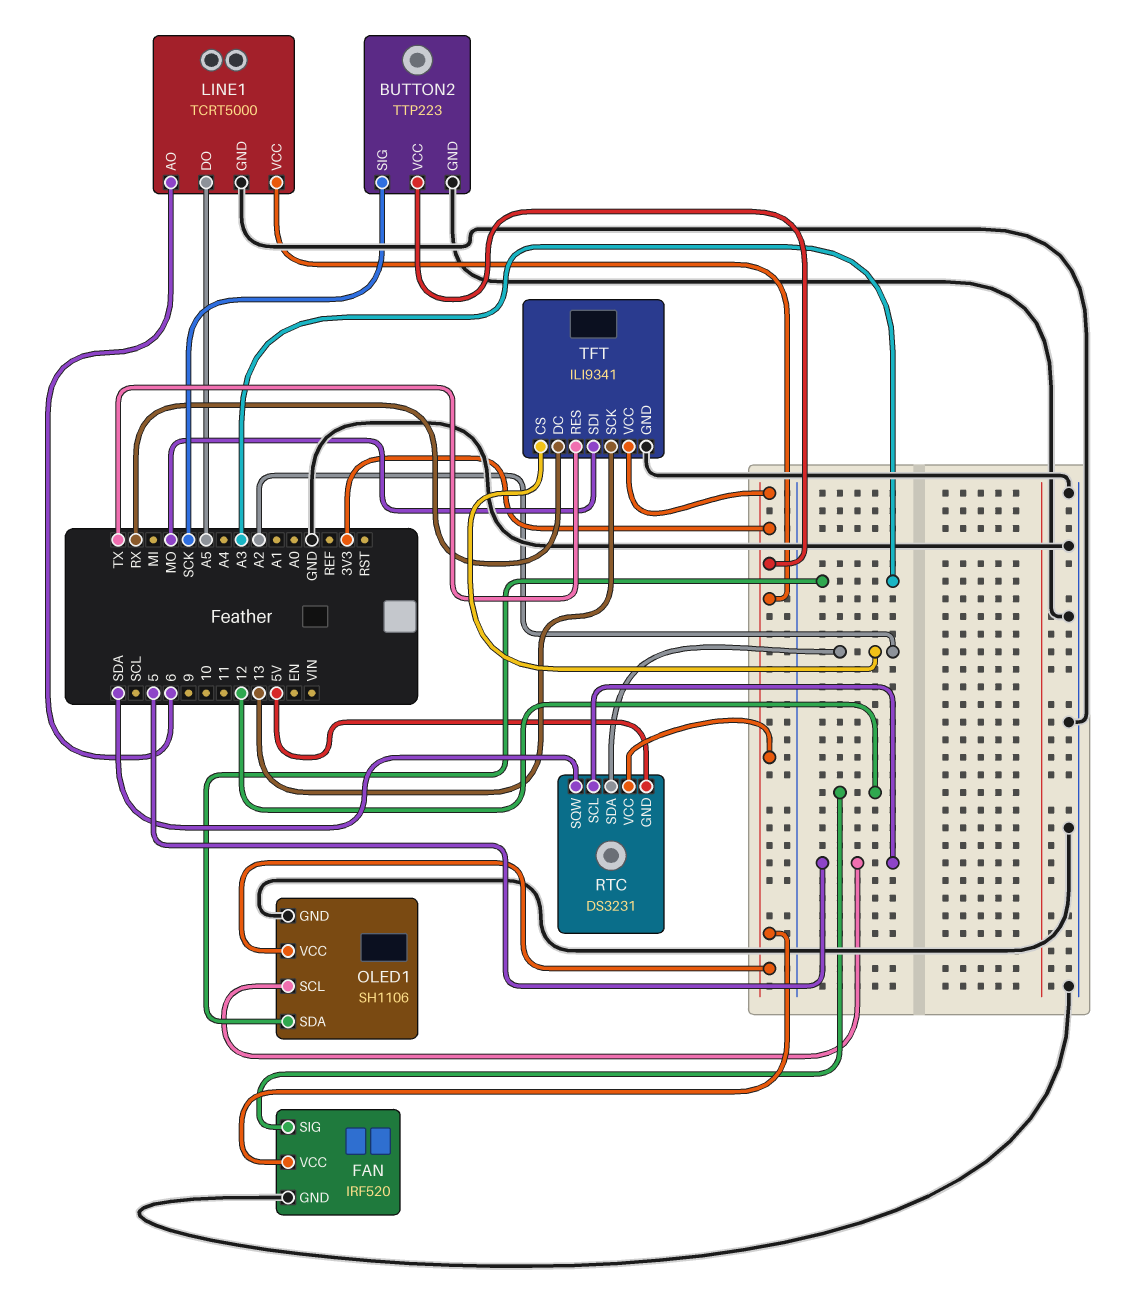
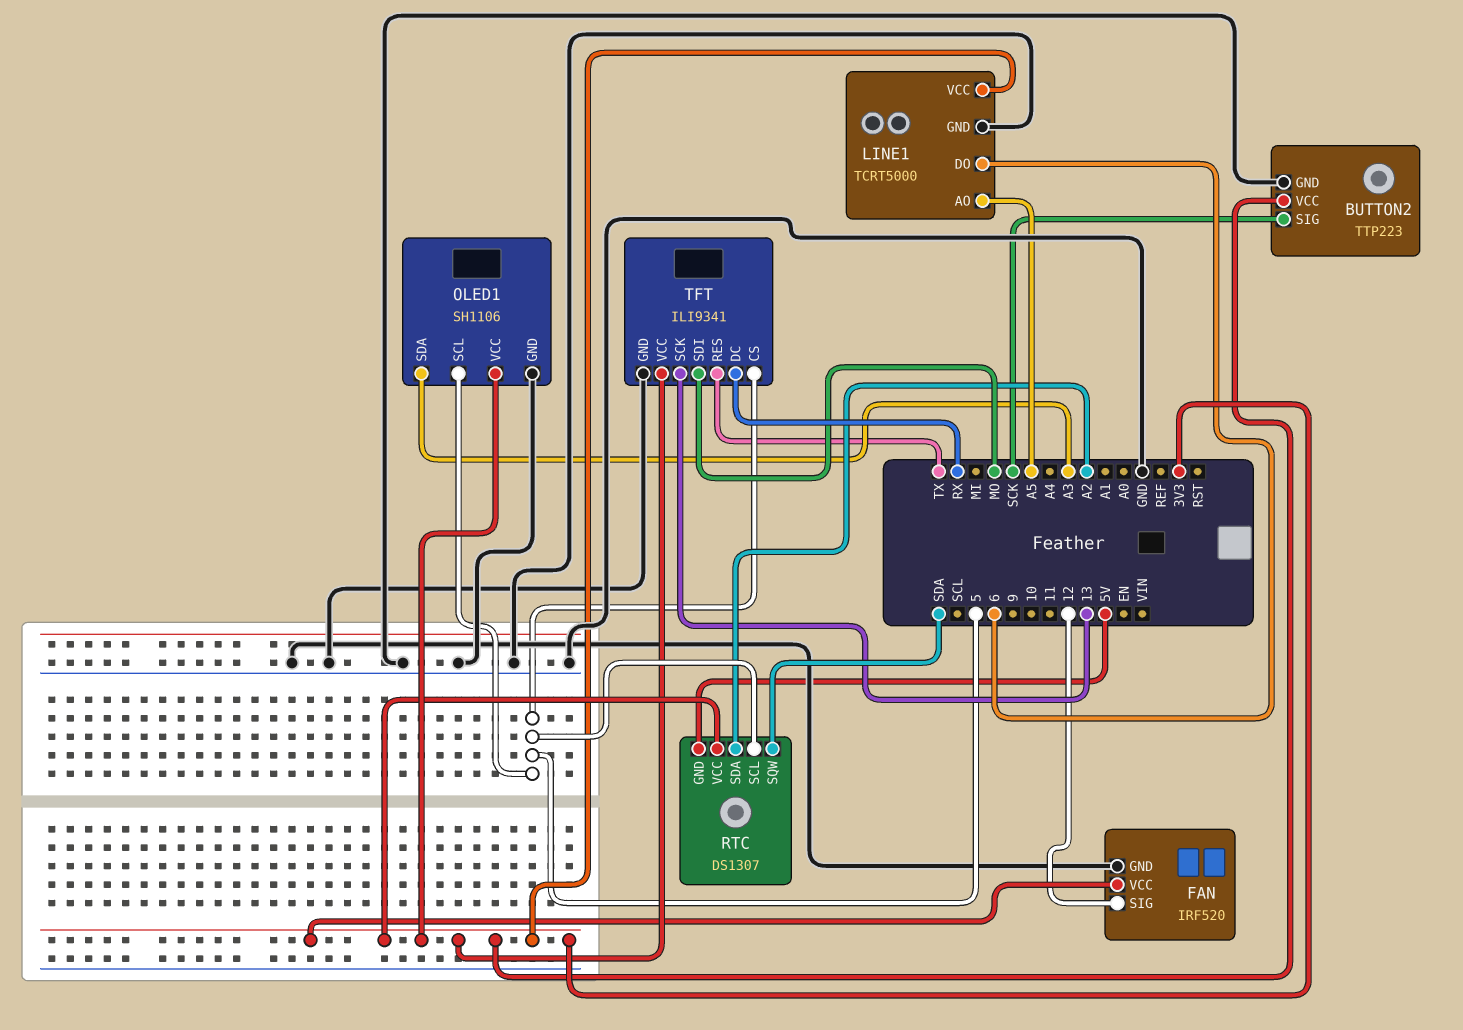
LINE1 pin AO: 6 -> A5
LINE1 pin DO: A5 -> 6
RTC: DS3231 -> DS1307
TFT pin CS: A2 -> 5

